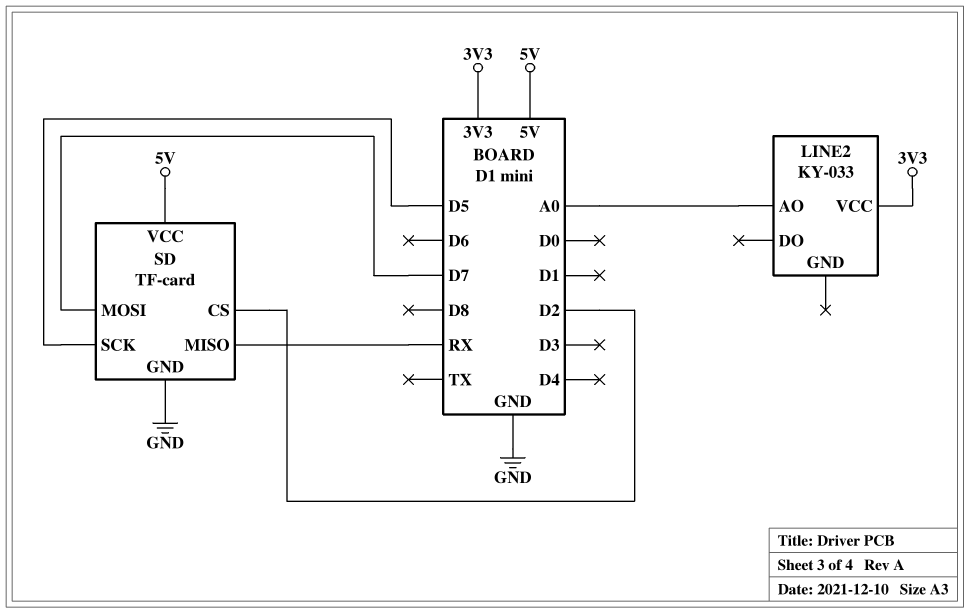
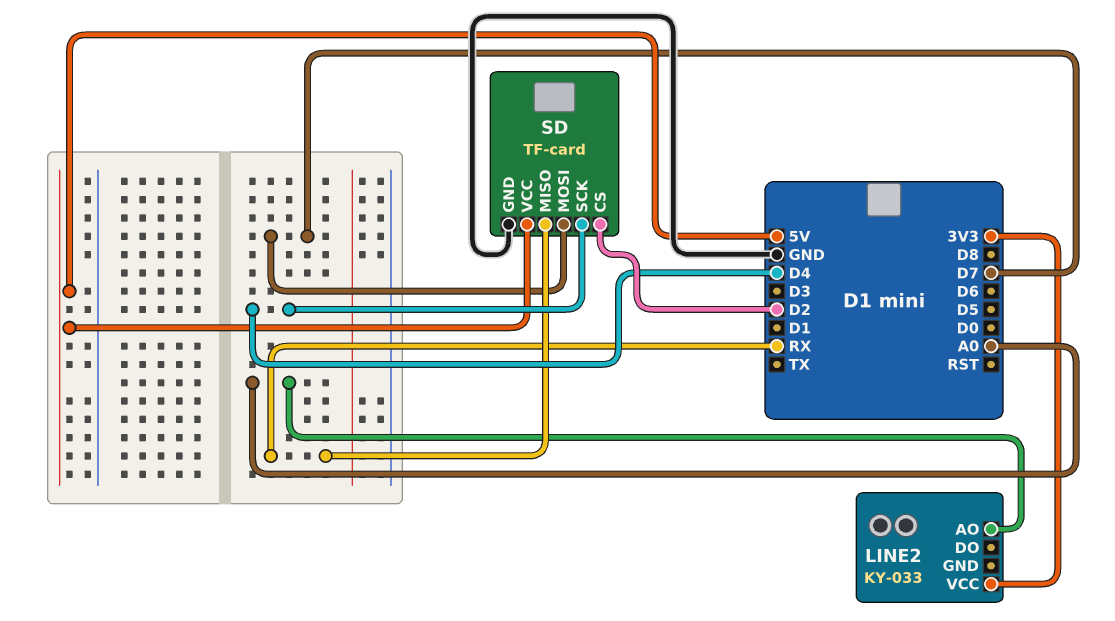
SD pin SCK: D5 -> D4

